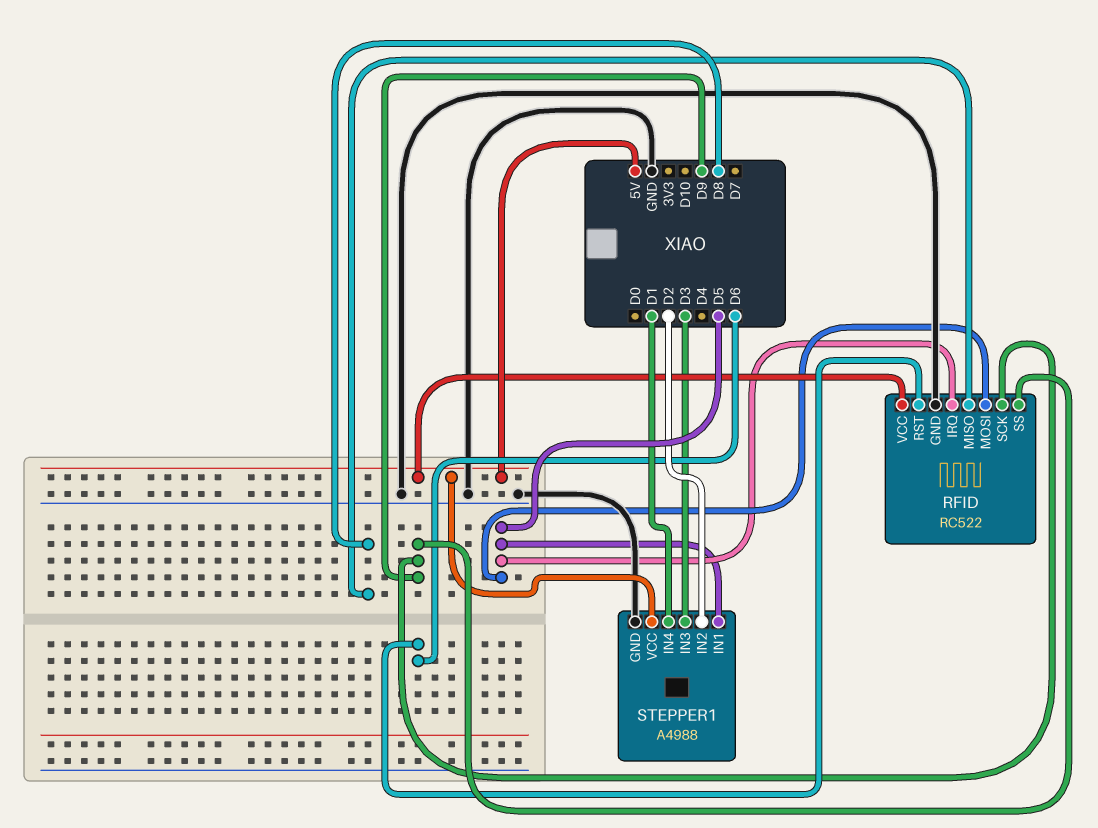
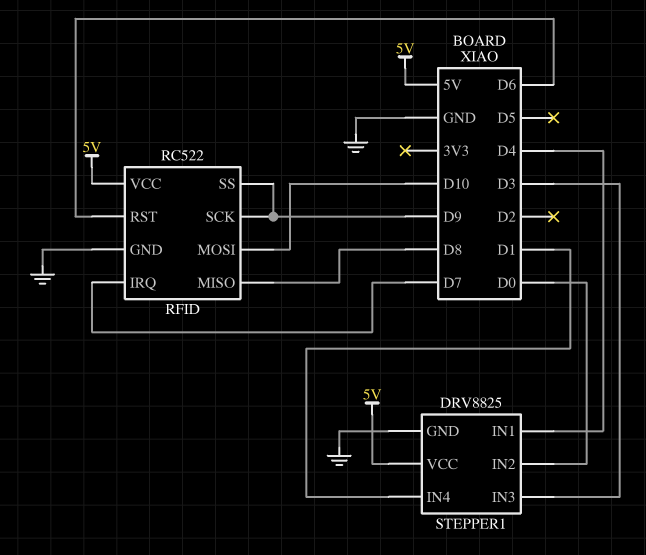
RFID pin IRQ: D5 -> D7
RFID pin MOSI: D5 -> D10
STEPPER1: A4988 -> DRV8825
STEPPER1 pin IN1: D5 -> D4
STEPPER1 pin IN2: D2 -> D0

